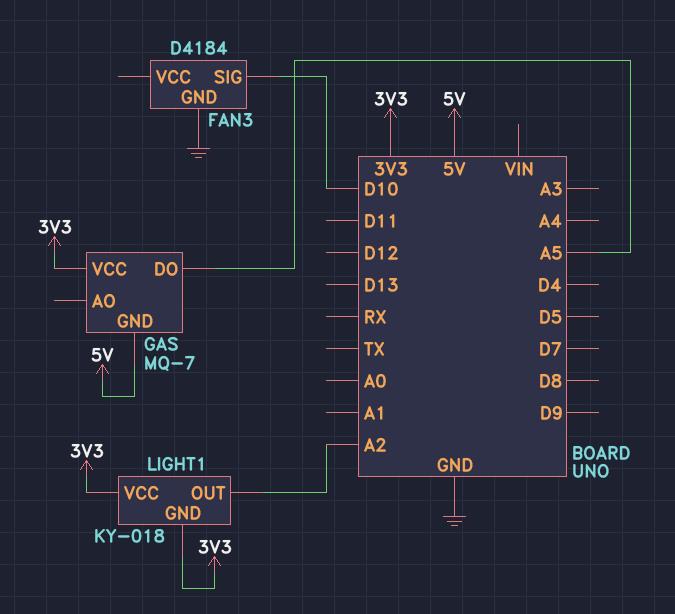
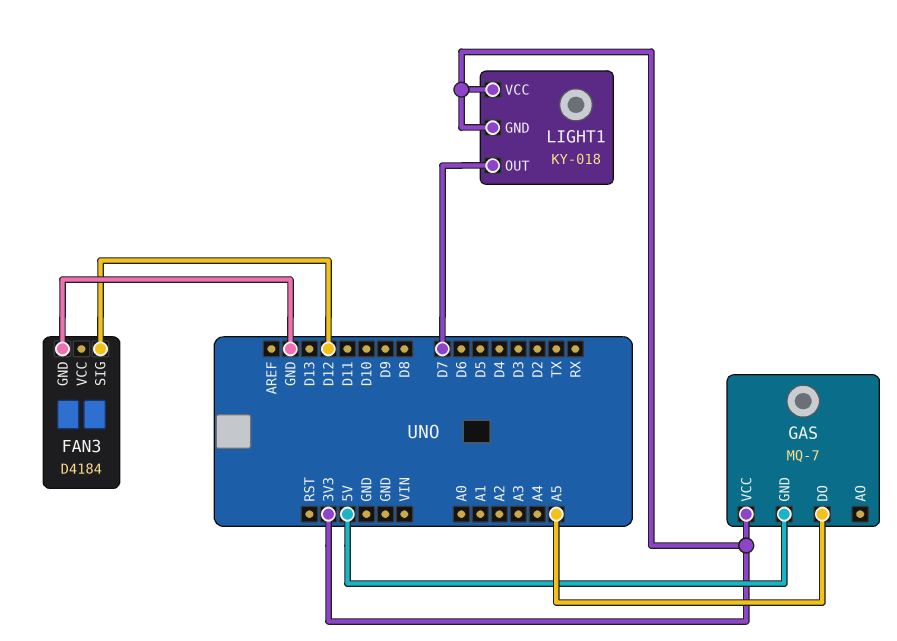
FAN3 pin SIG: D10 -> D12
LIGHT1 pin OUT: A2 -> D7

